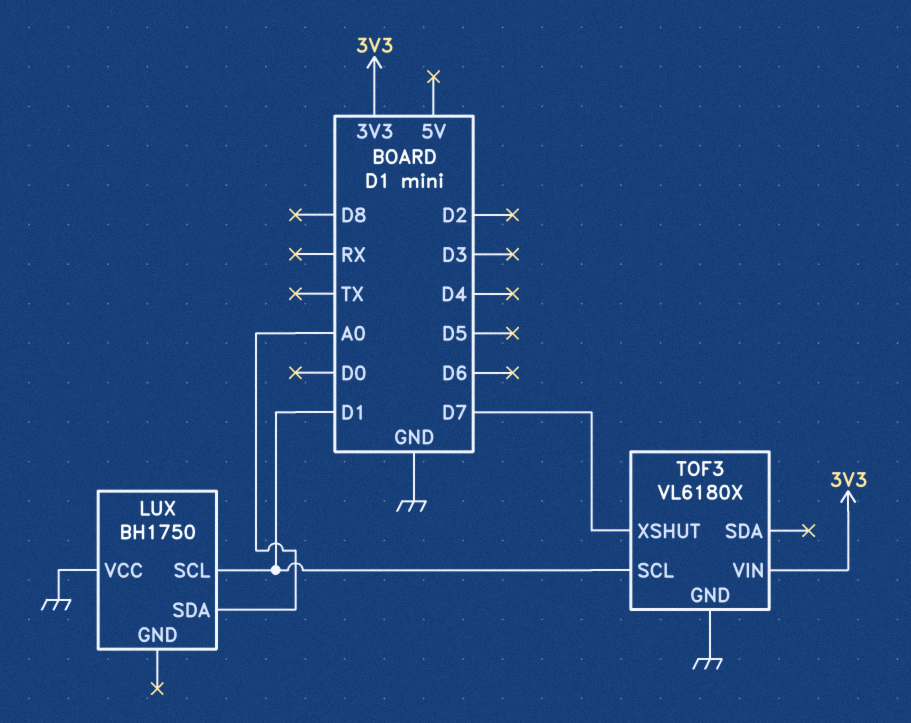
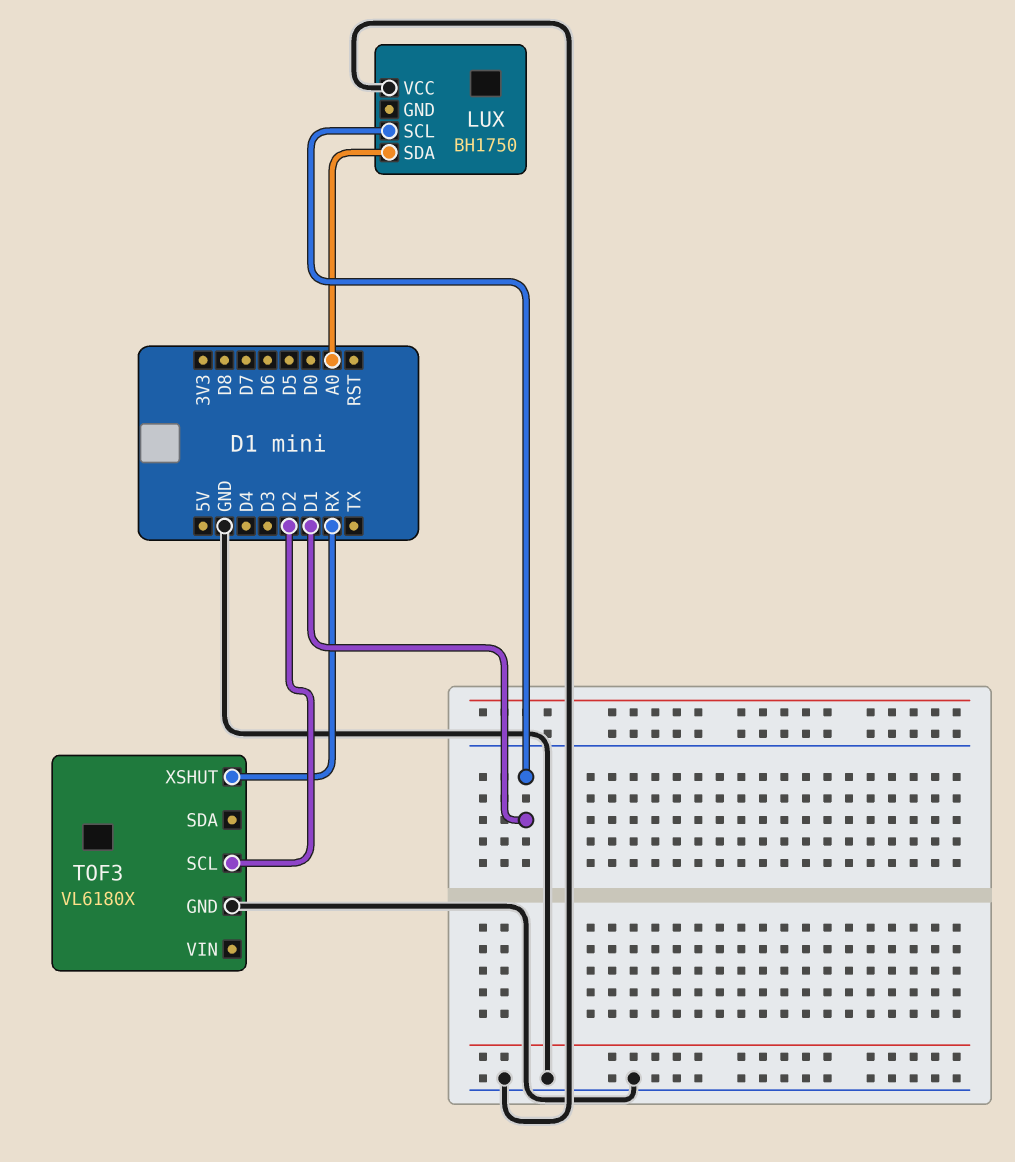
TOF3 pin SCL: D1 -> D2
TOF3 pin VIN: 3V3 -> none
TOF3 pin XSHUT: D7 -> RX

